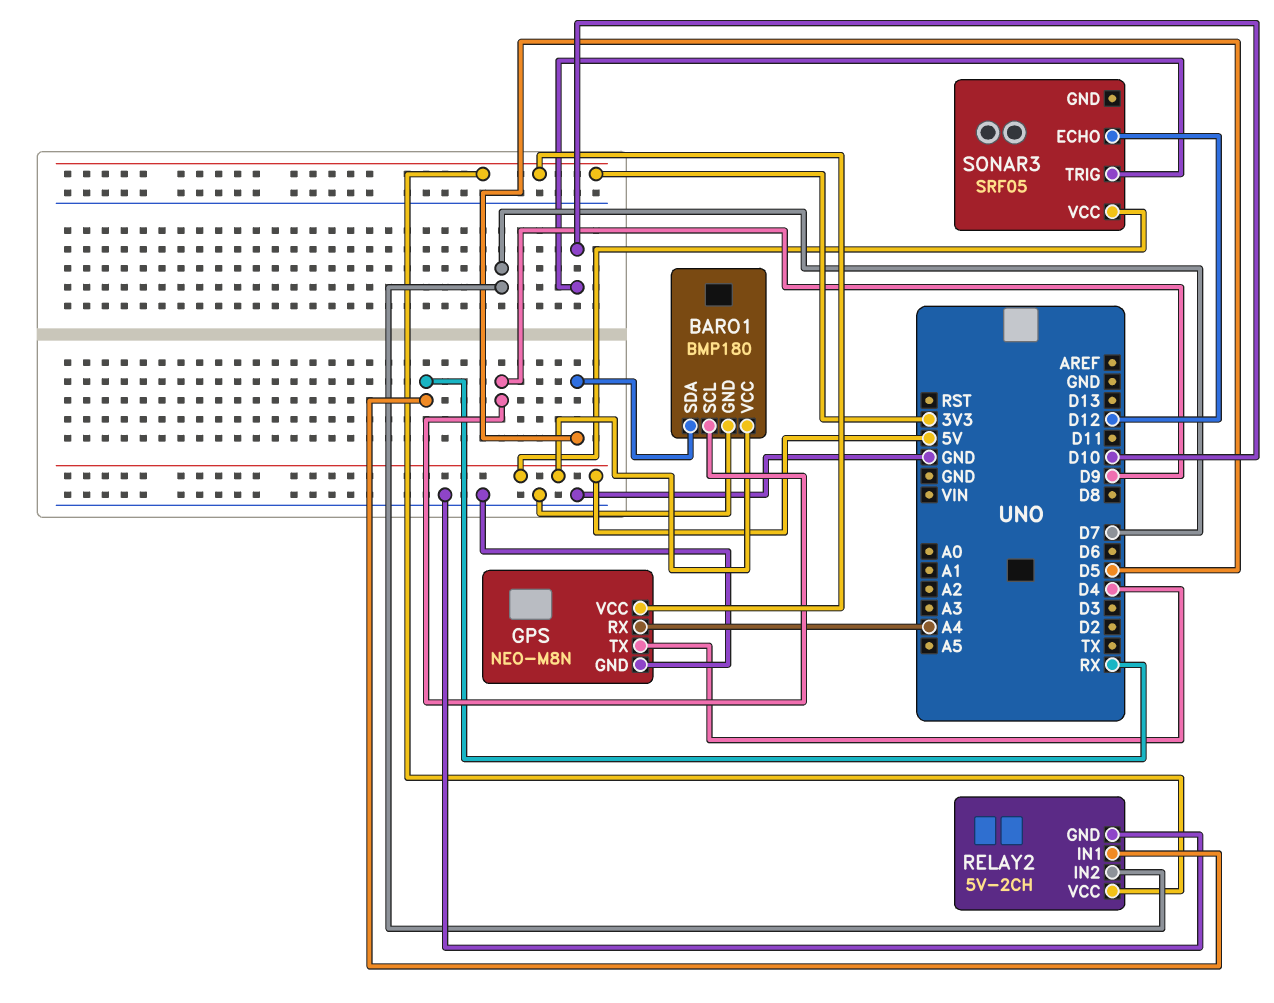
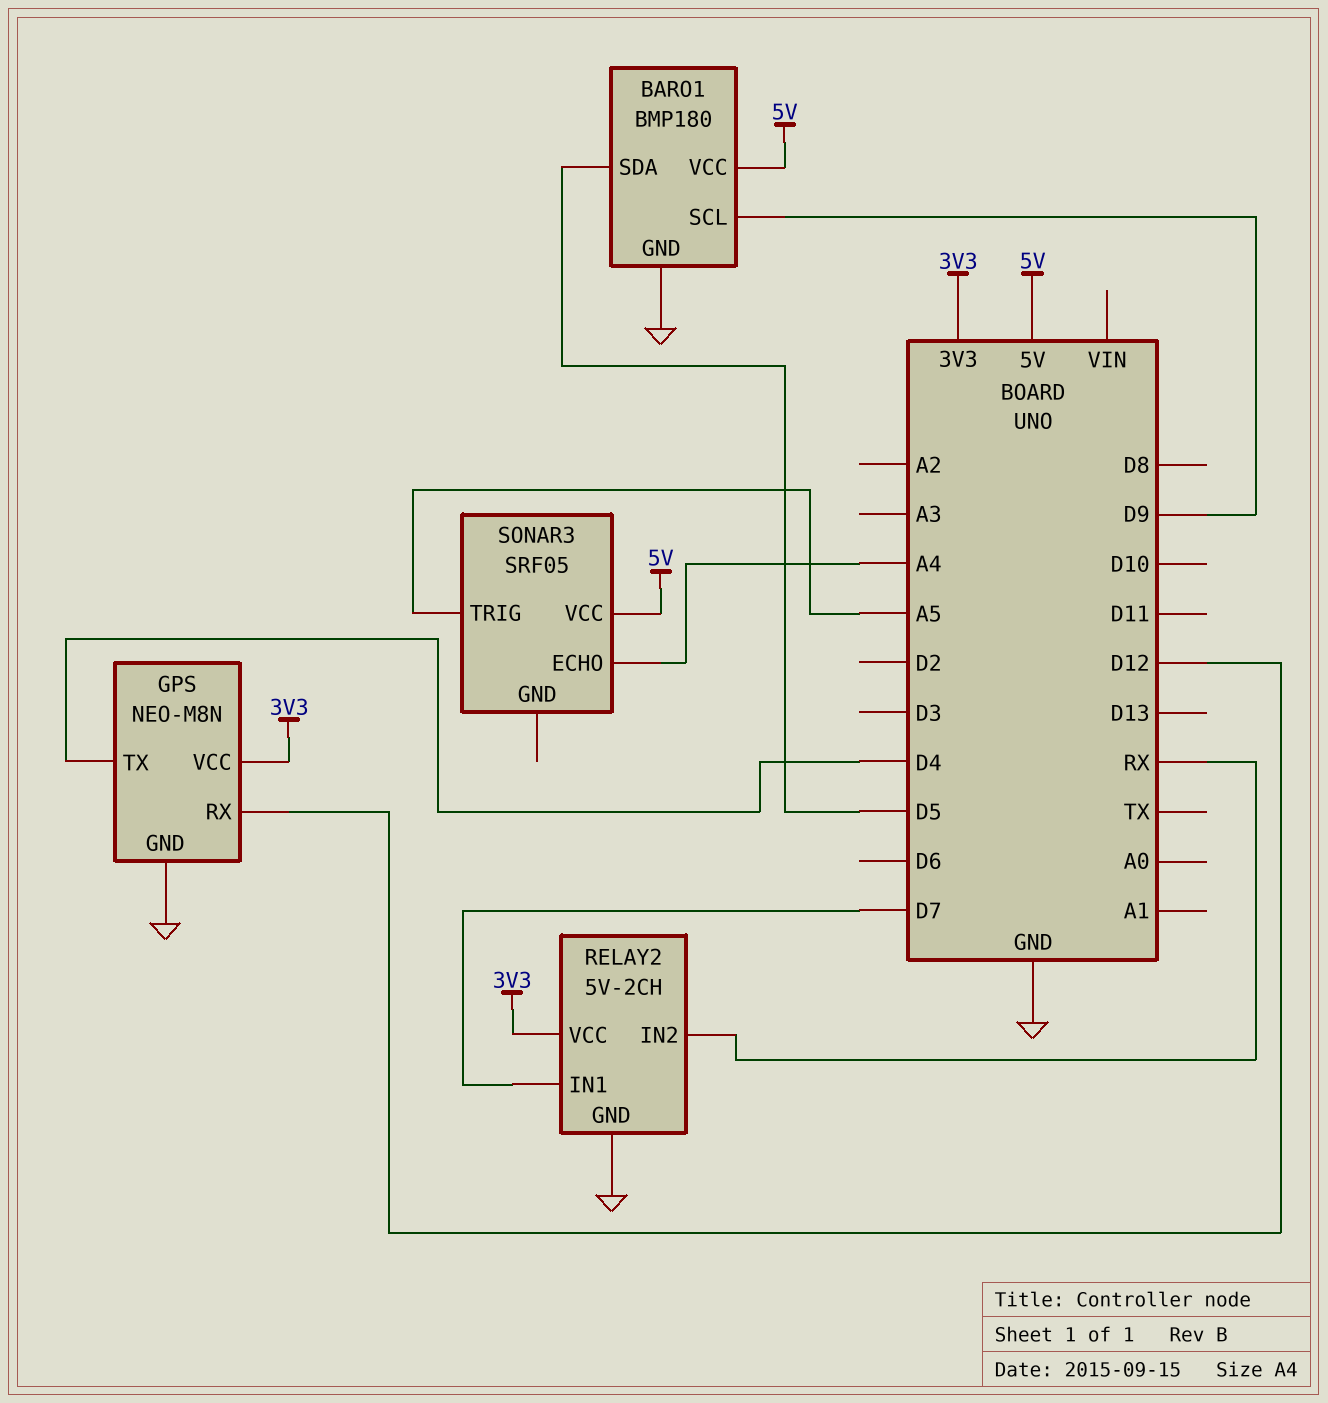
GPS pin RX: A4 -> D12
RELAY2 pin IN1: RX -> D7
RELAY2 pin IN2: D7 -> RX
SONAR3 pin ECHO: D12 -> A4
SONAR3 pin TRIG: D10 -> A5

